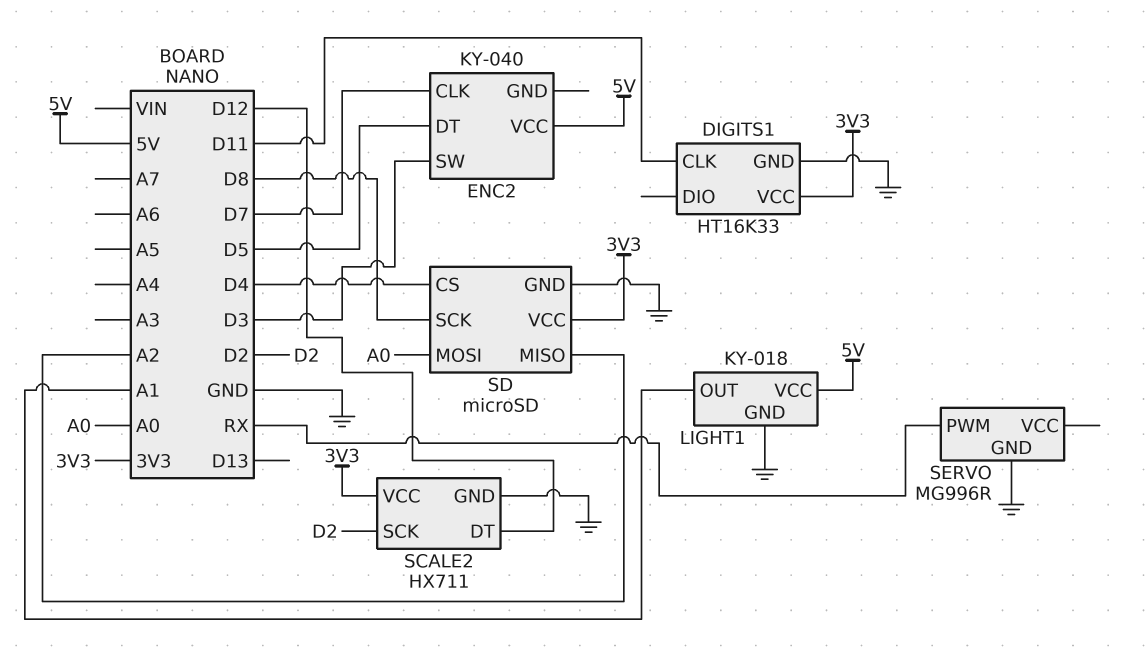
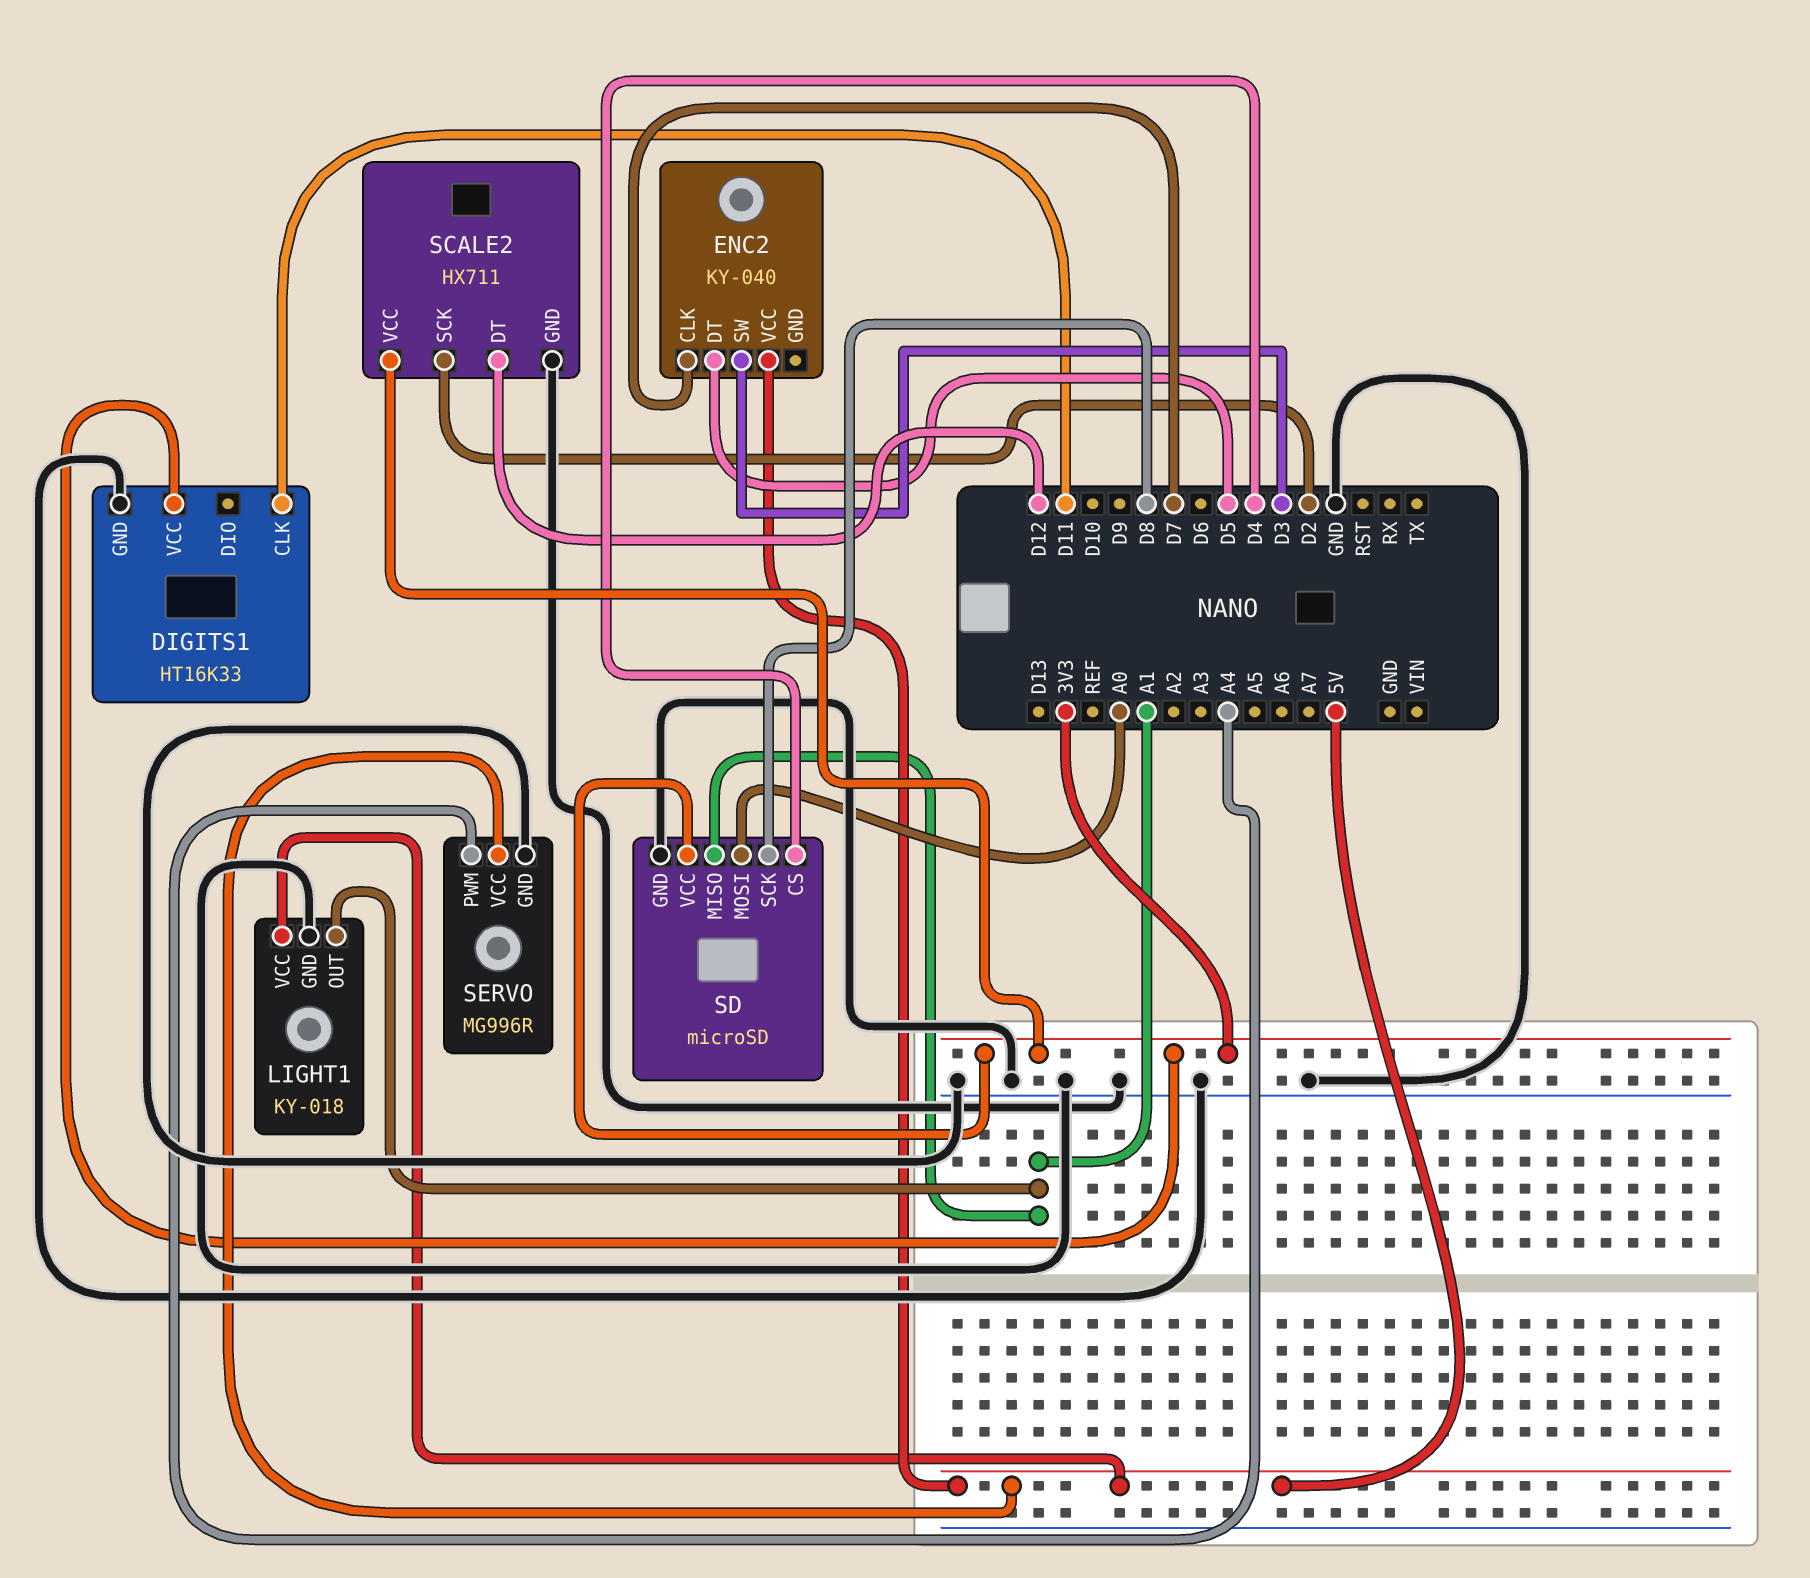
SD pin MISO: A2 -> A1
SERVO pin PWM: RX -> A4
SERVO pin VCC: none -> 5V

